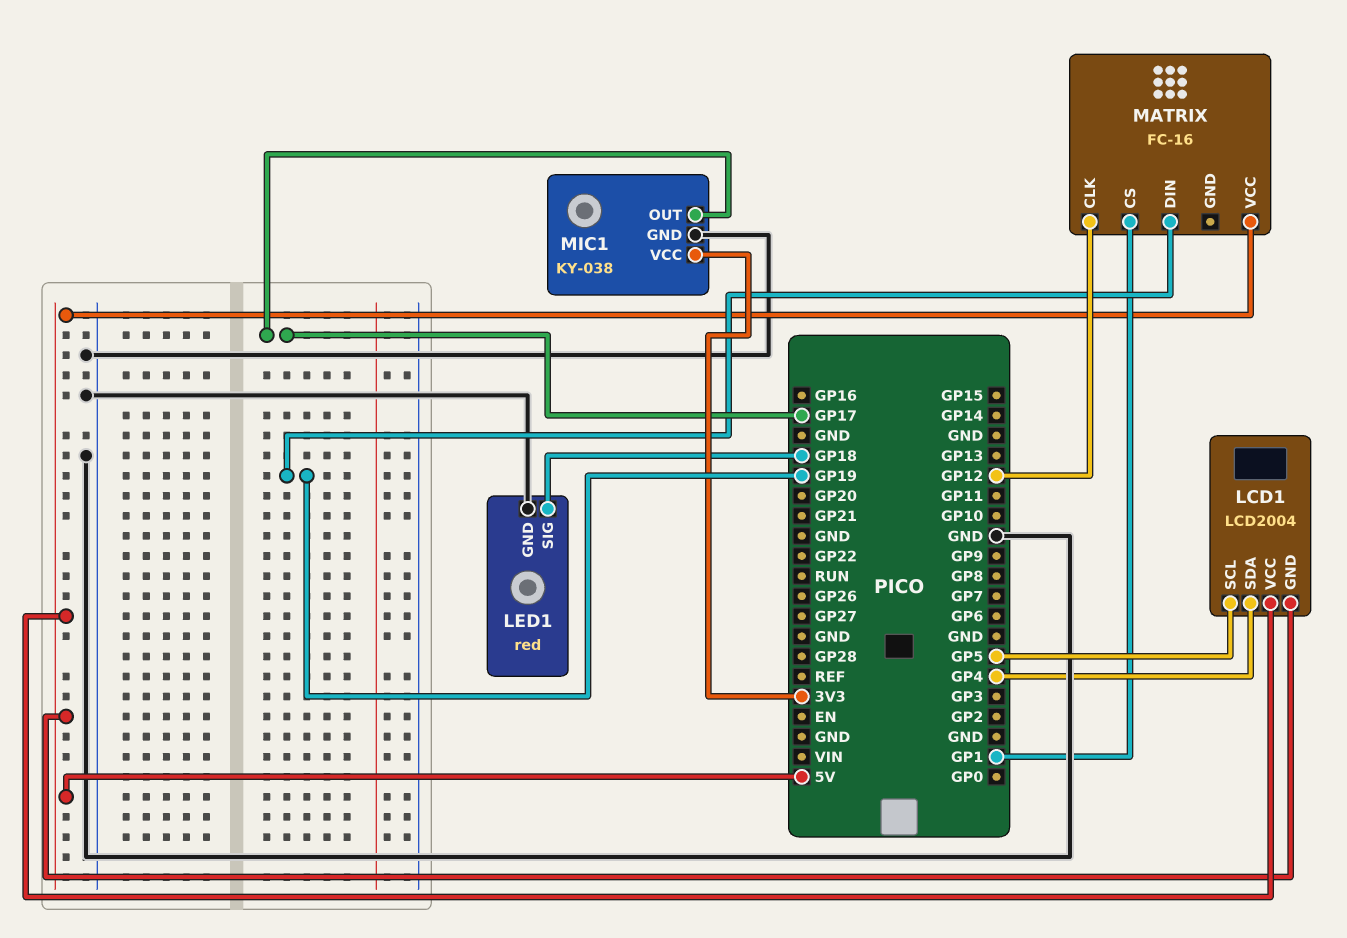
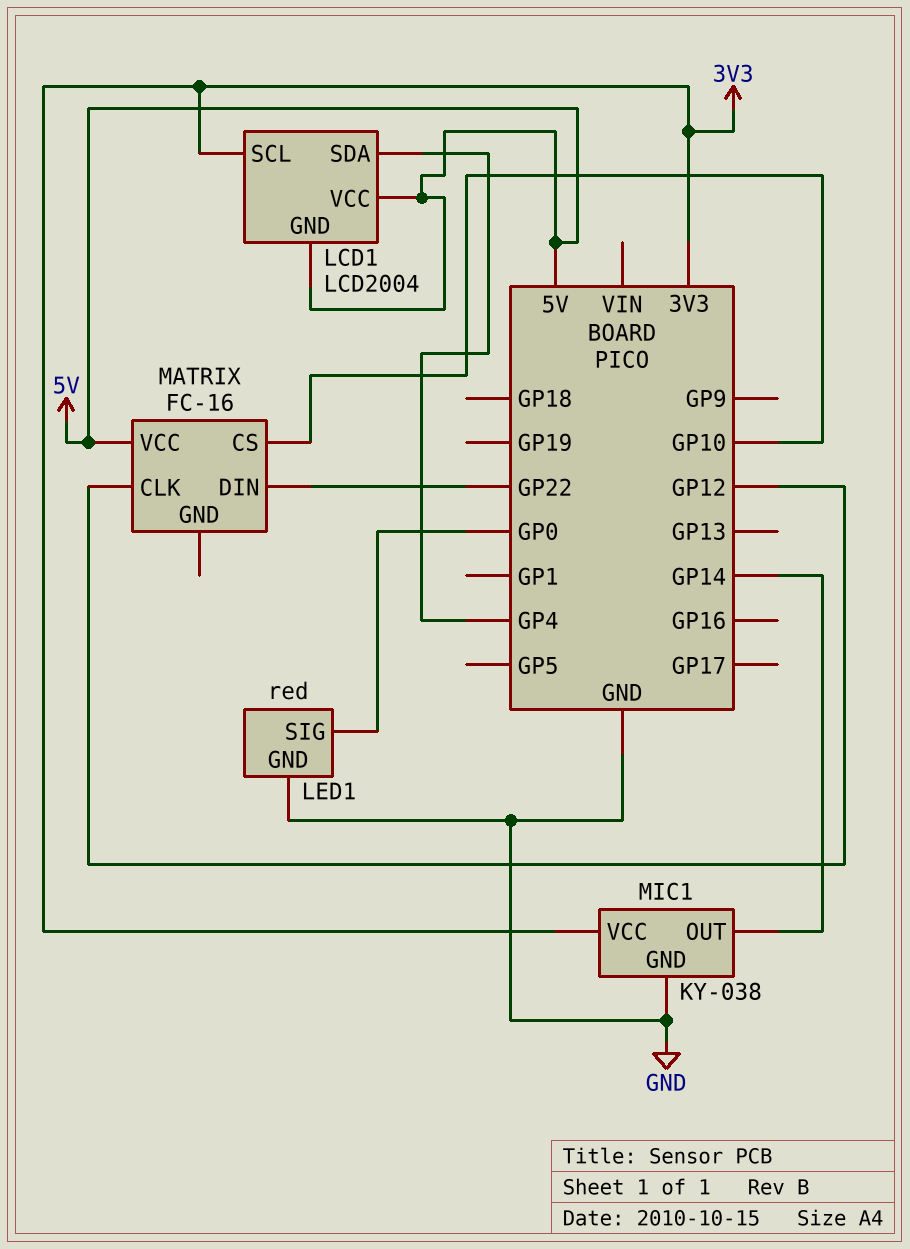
LCD1 pin SCL: GP5 -> 3V3
LED1 pin SIG: GP18 -> GP0
MATRIX pin CS: GP1 -> GP10
MATRIX pin DIN: GP19 -> GP22
MIC1 pin OUT: GP17 -> GP14

